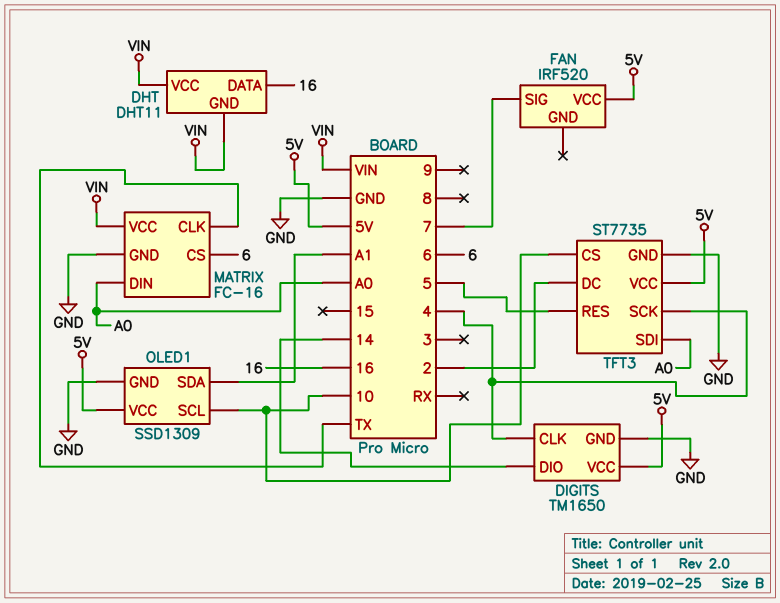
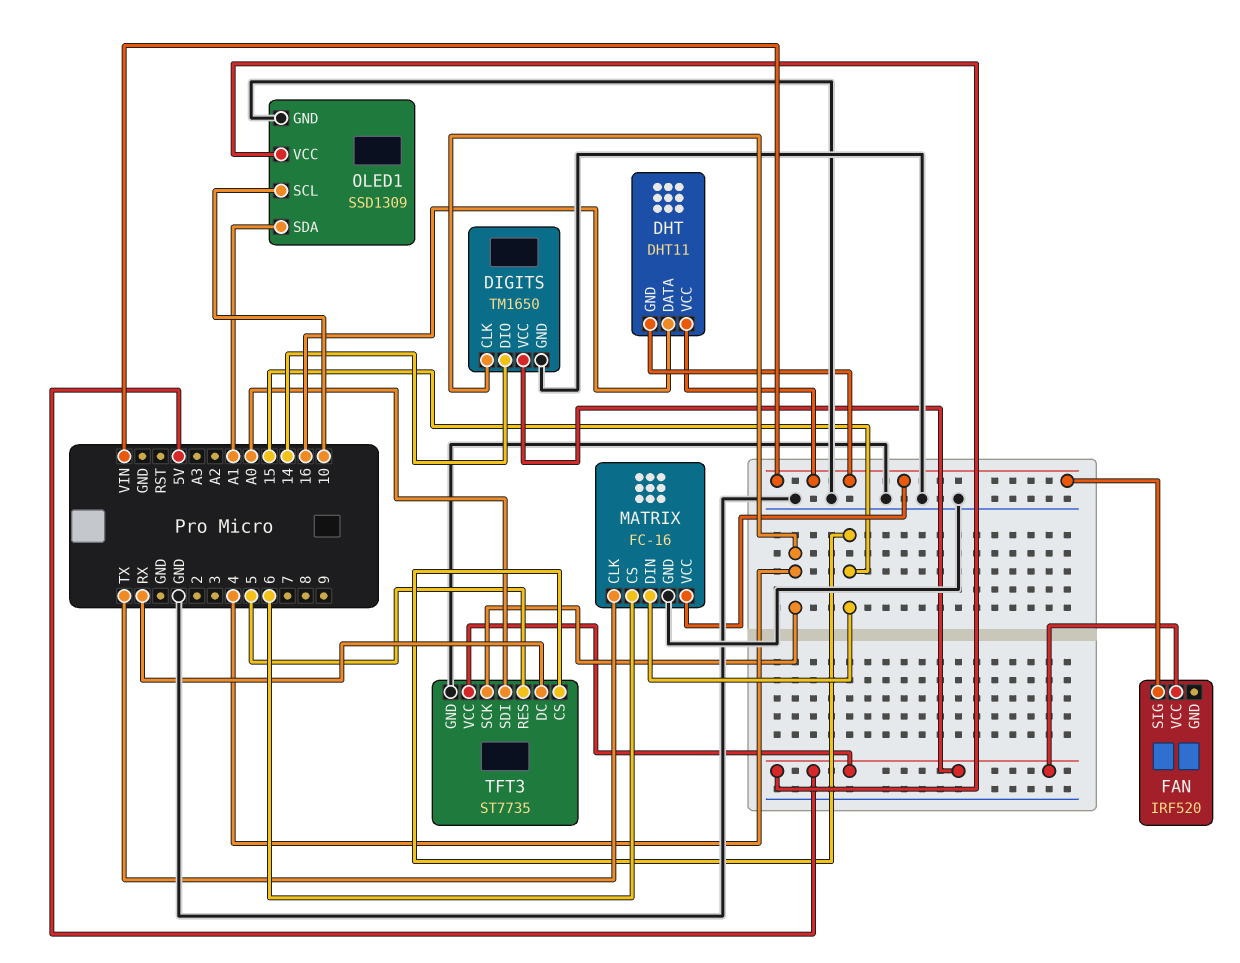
FAN pin SIG: 7 -> VIN
MATRIX pin DIN: A0 -> 15
TFT3 pin CS: 10 -> 15
TFT3 pin DC: 2 -> RX

